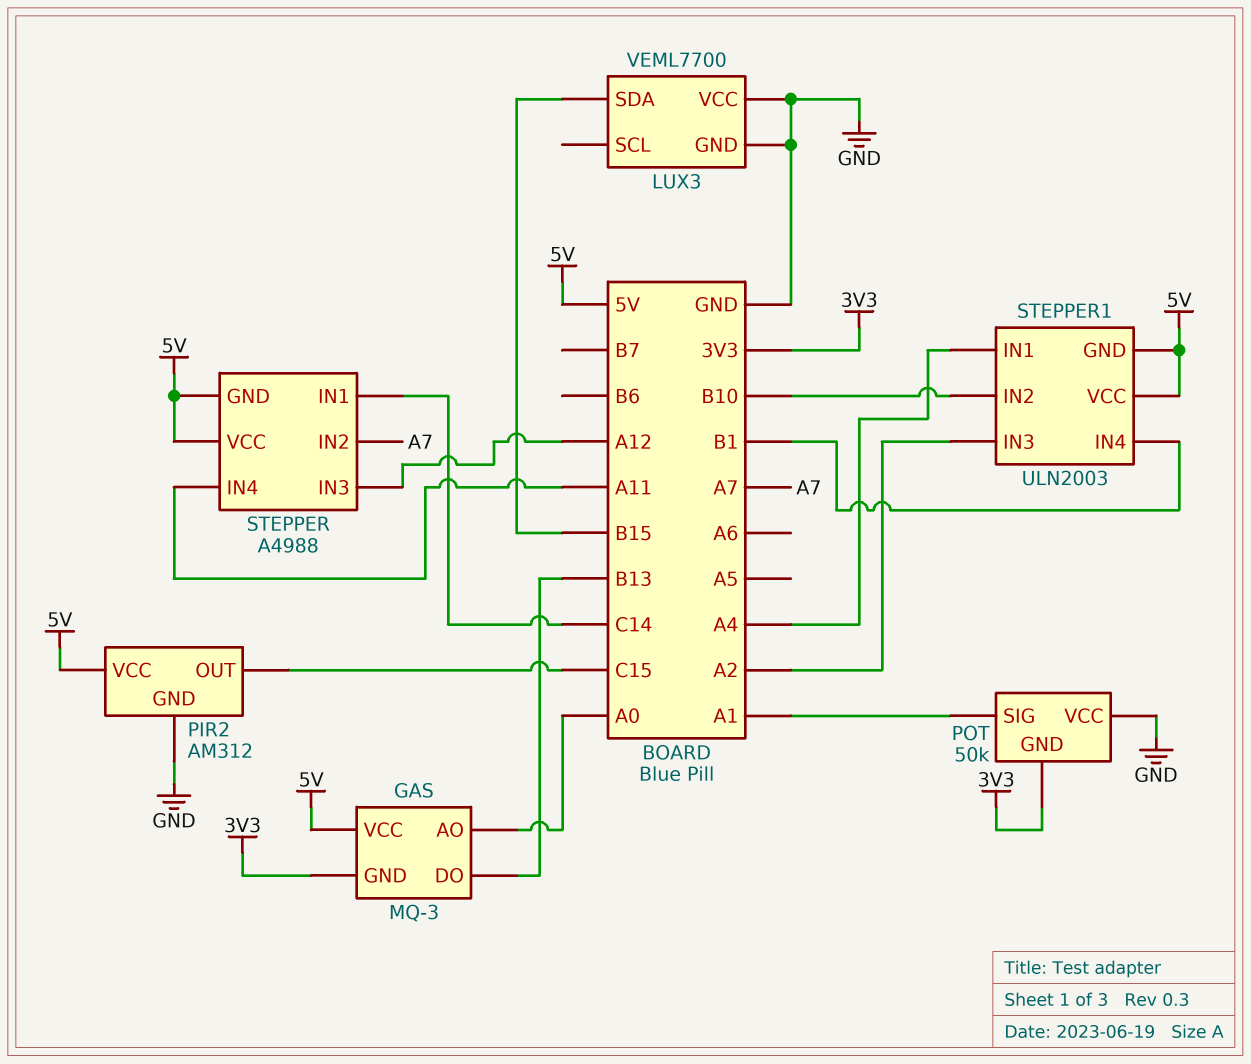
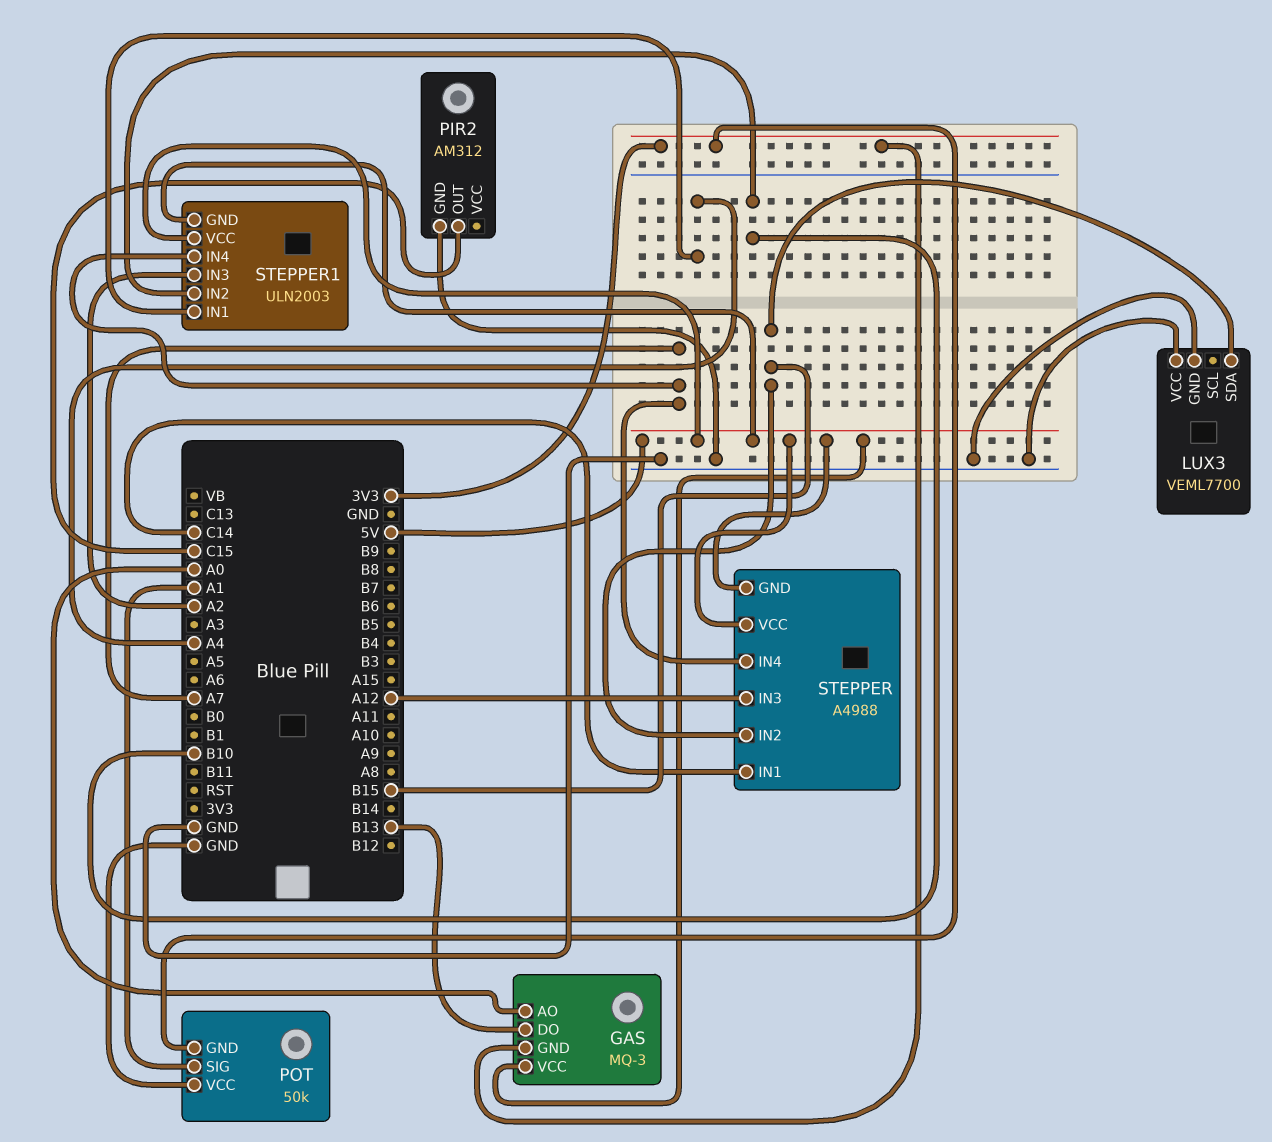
PIR2 pin VCC: 5V -> none
STEPPER pin IN2: A7 -> B15
STEPPER pin IN4: A11 -> A7
STEPPER1 pin IN4: B1 -> A7

